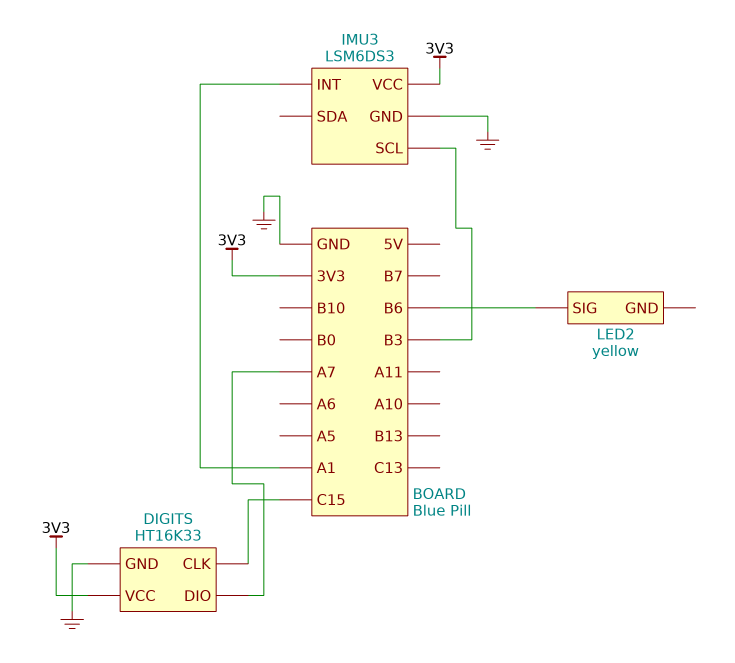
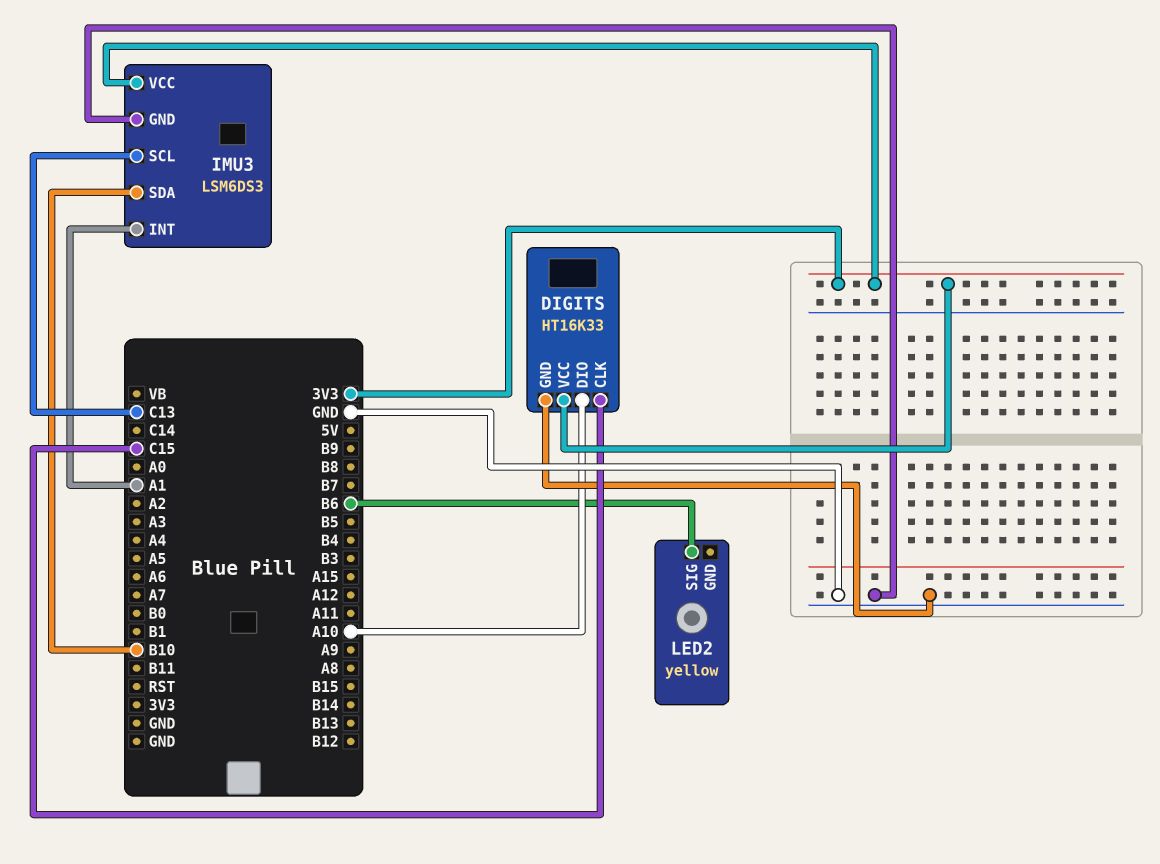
DIGITS pin DIO: A7 -> A10
IMU3 pin SCL: B3 -> C13
IMU3 pin SDA: none -> B10

